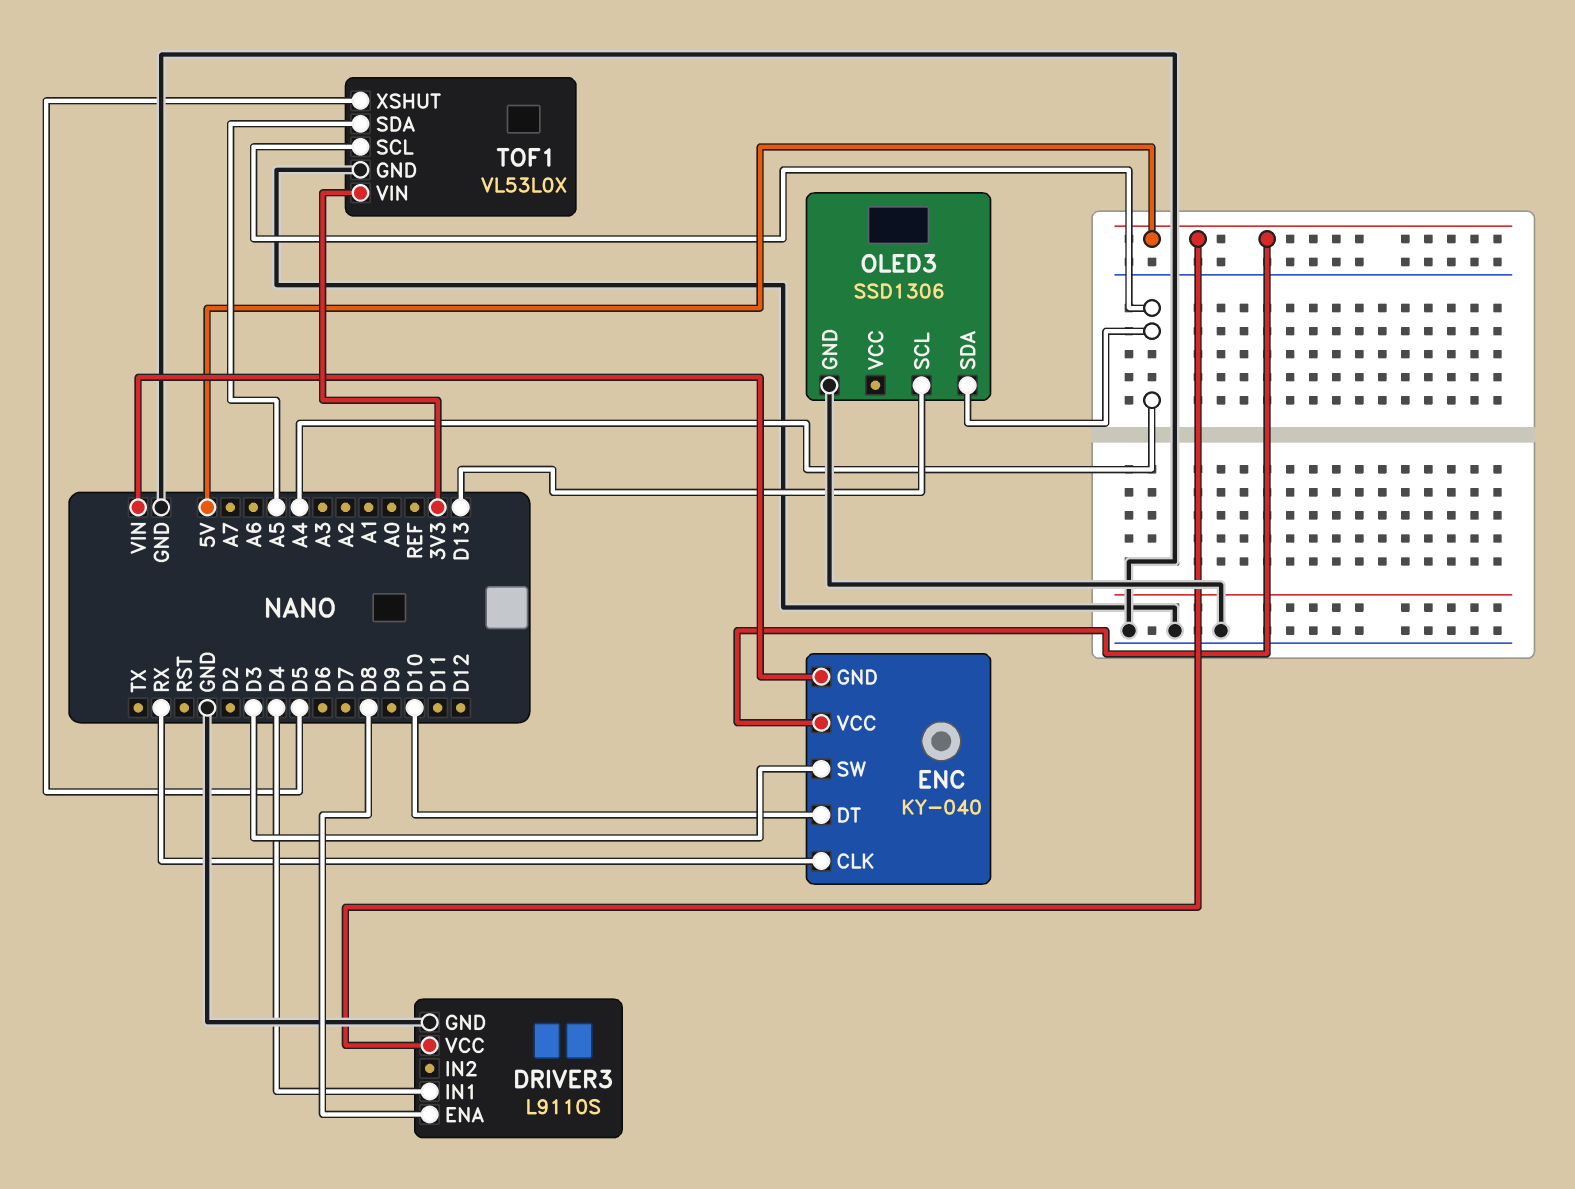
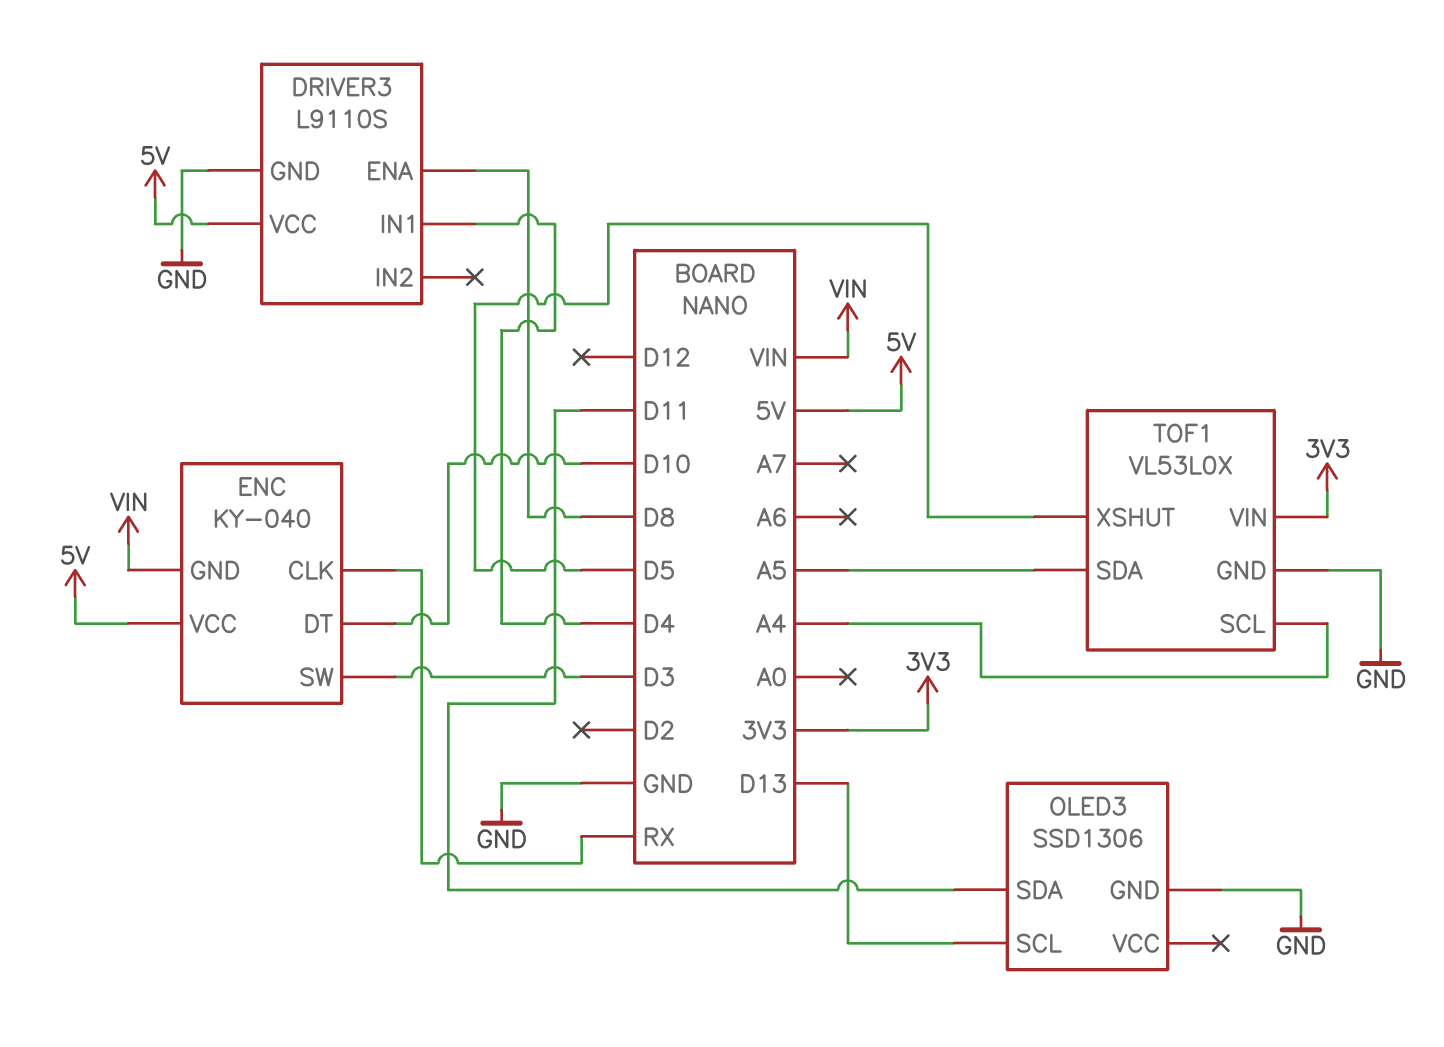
OLED3 pin SDA: A4 -> D11

